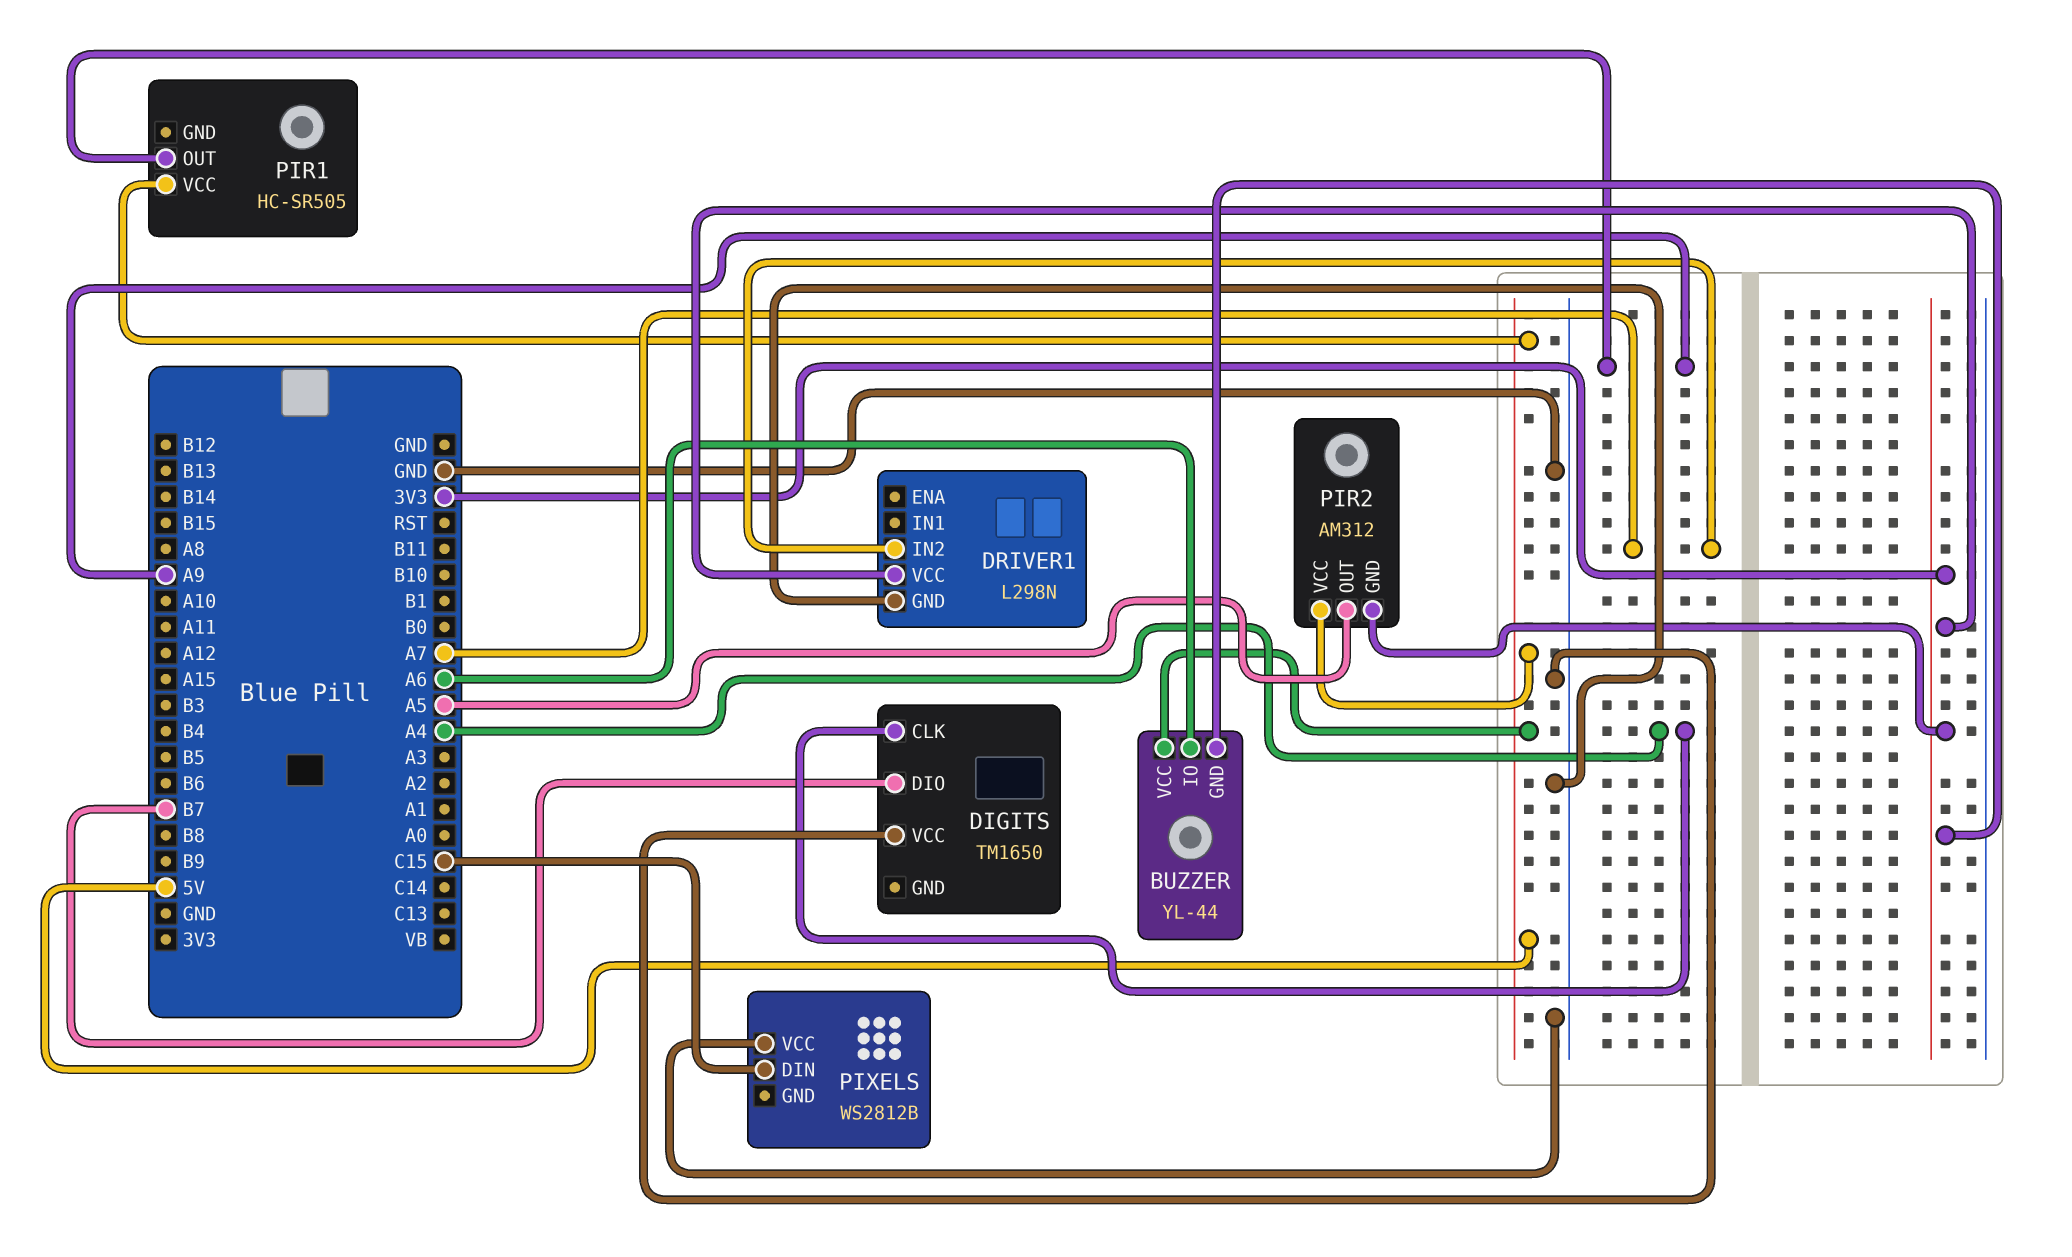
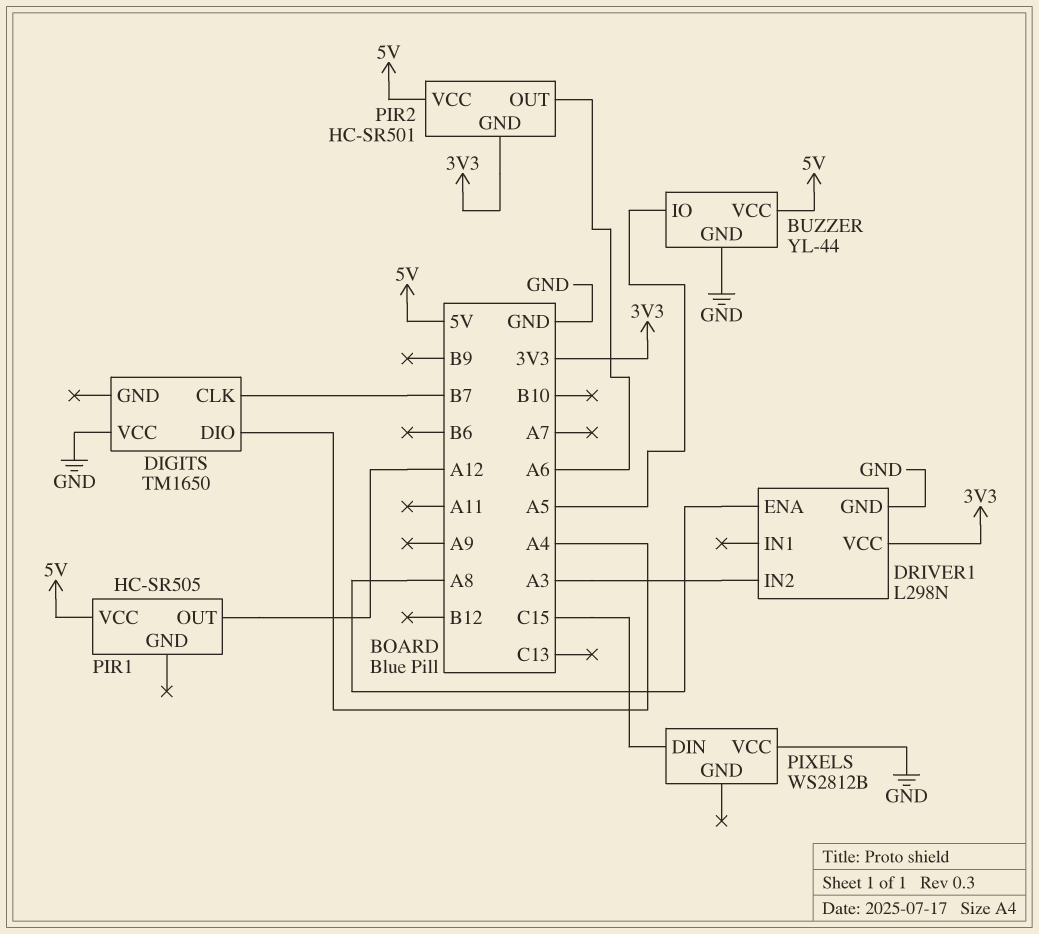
BUZZER pin GND: 3V3 -> GND
BUZZER pin IO: A6 -> A5
DIGITS pin CLK: A4 -> B7
DIGITS pin DIO: B7 -> A4
DRIVER1 pin ENA: none -> A8
DRIVER1 pin IN2: A7 -> A3
PIR1 pin OUT: A9 -> A12
PIR2: AM312 -> HC-SR501
PIR2 pin OUT: A5 -> A6

